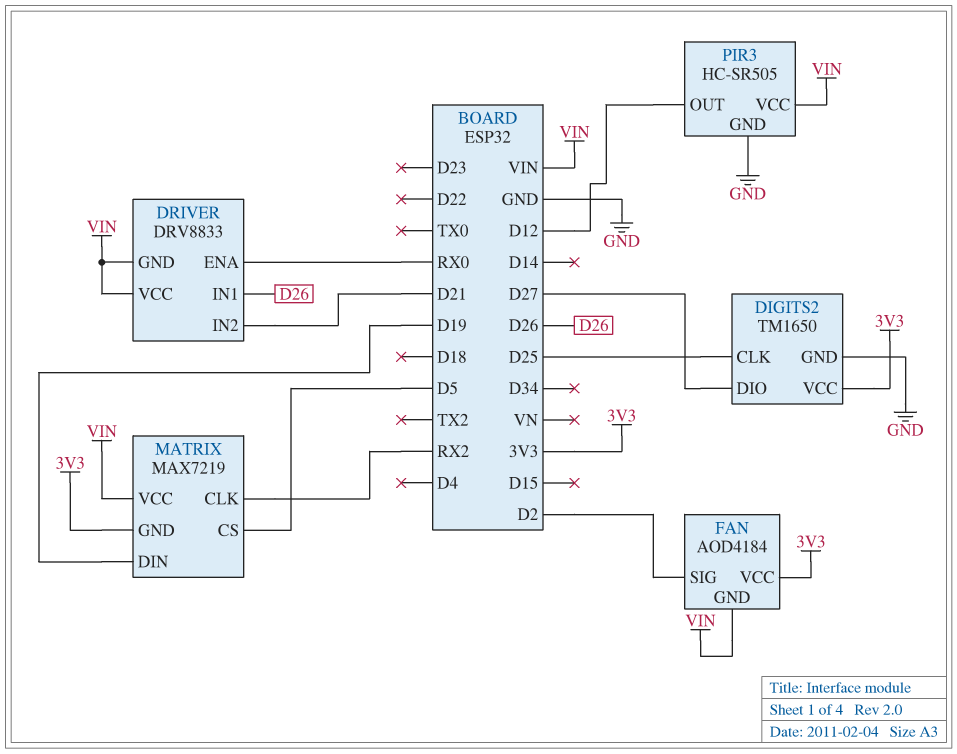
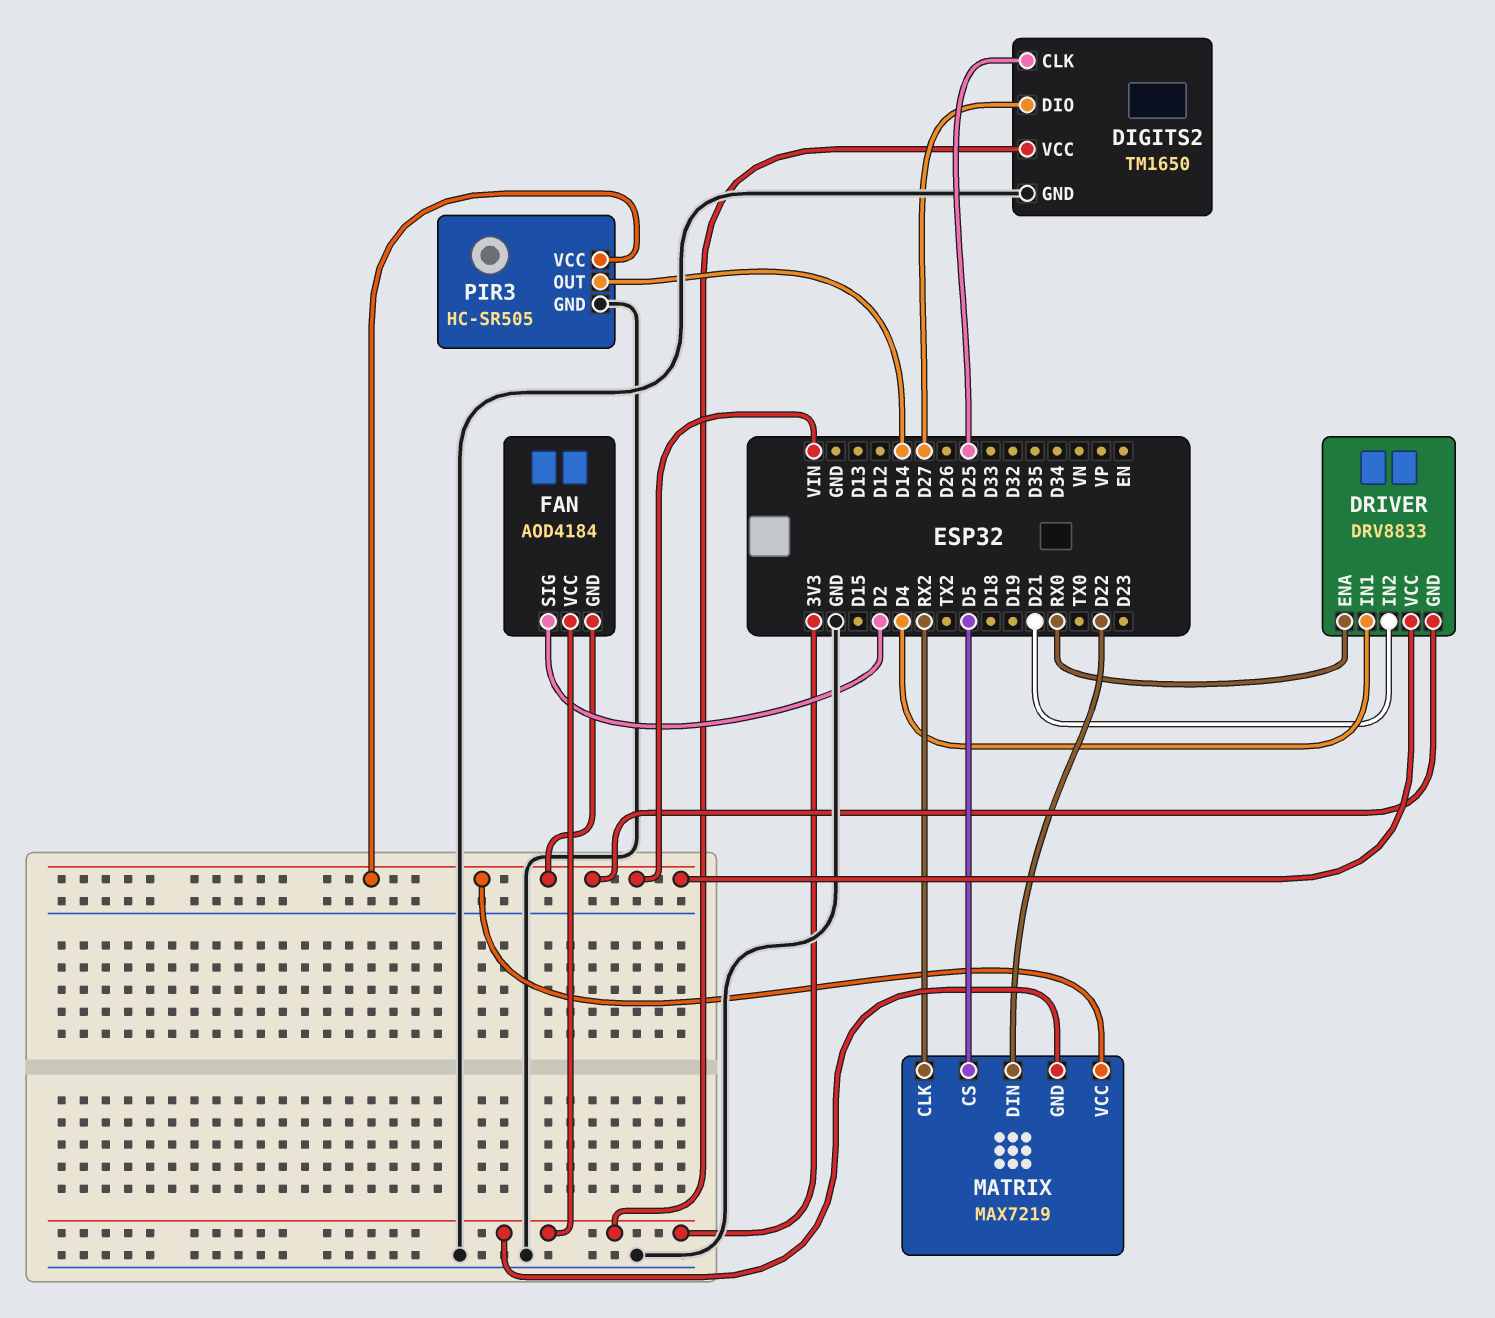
DRIVER pin IN1: D26 -> D4
MATRIX pin DIN: D19 -> D22
PIR3 pin OUT: D12 -> D14

